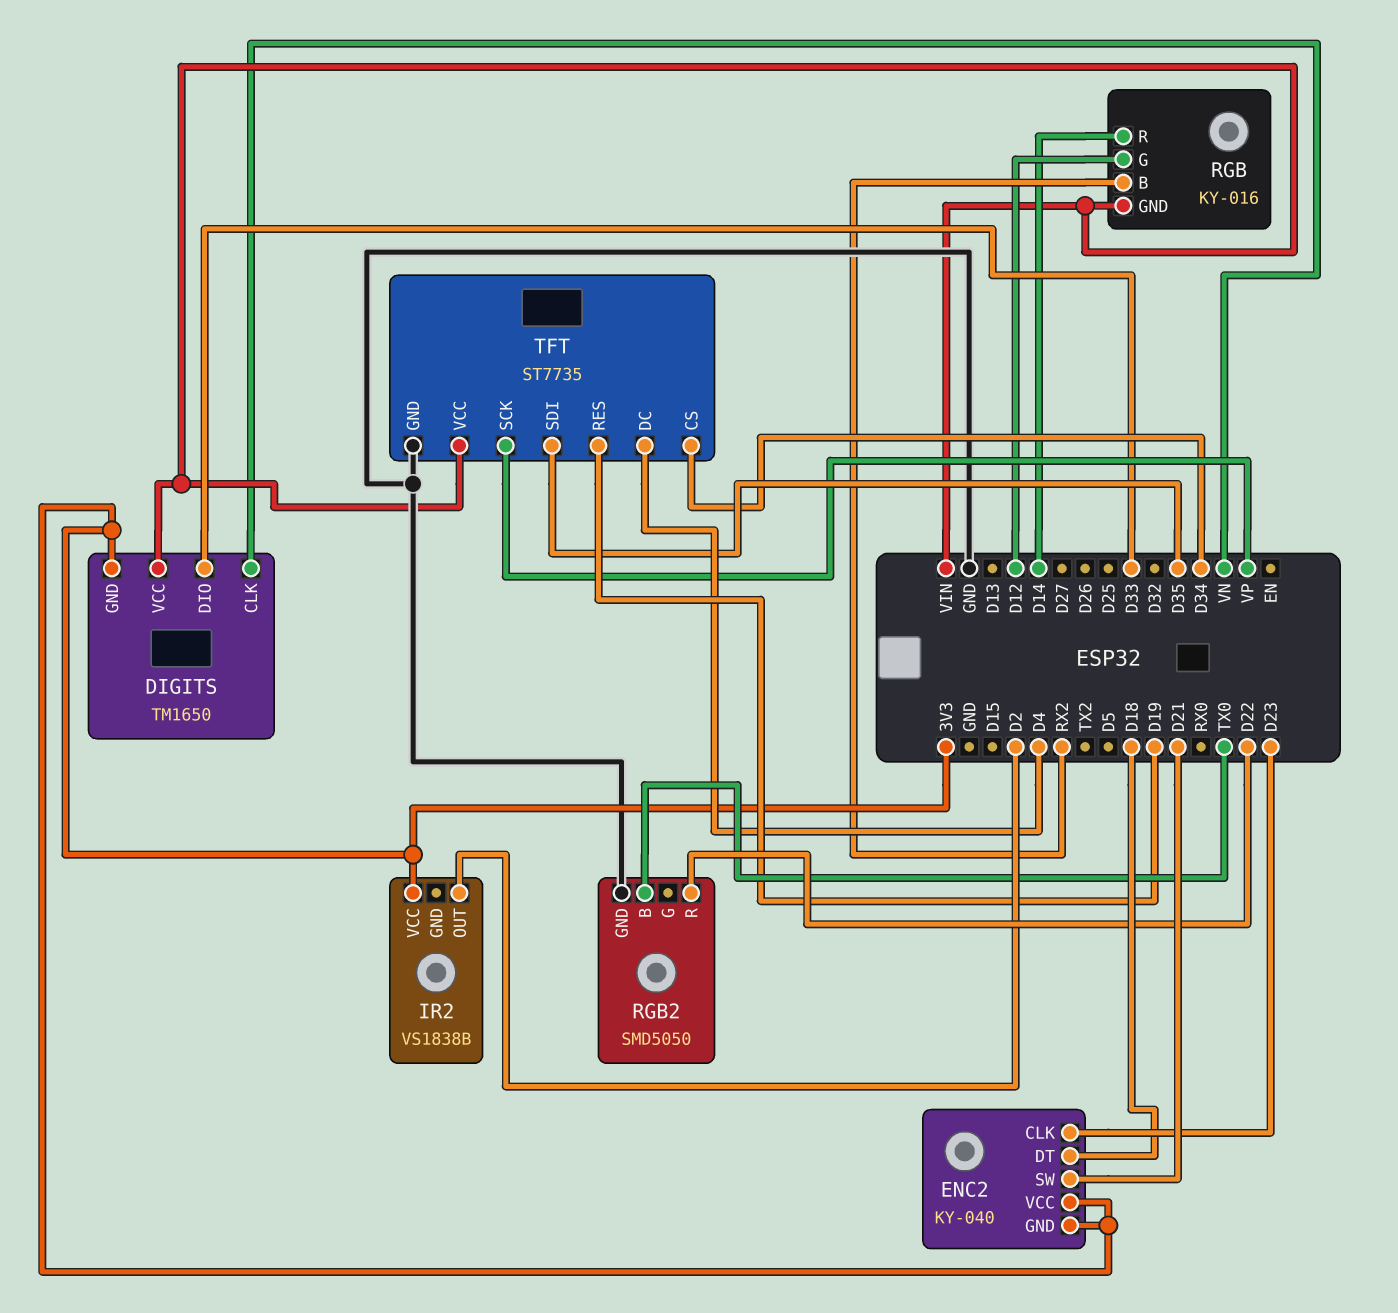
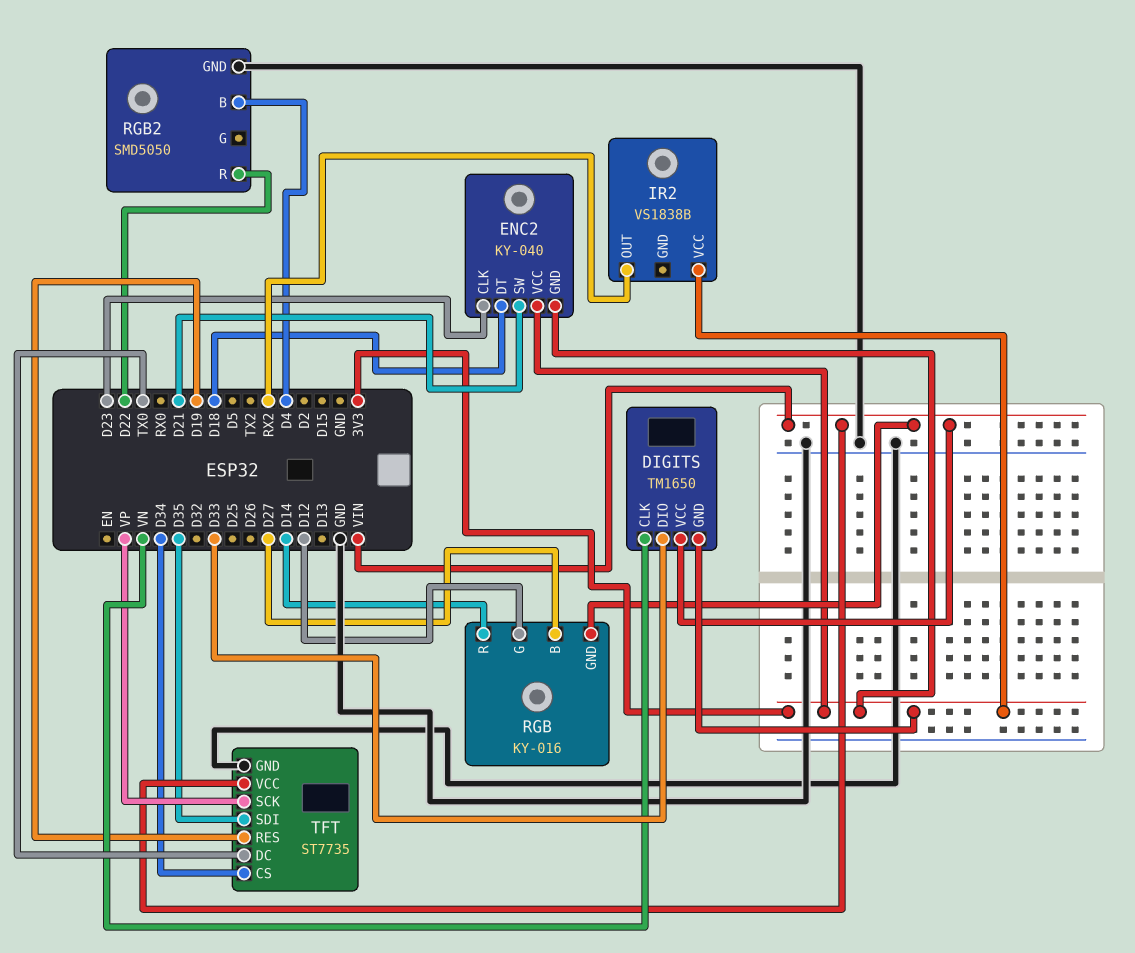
IR2 pin OUT: D2 -> RX2
RGB pin B: RX2 -> D27
RGB2 pin B: TX0 -> D4
TFT pin DC: D4 -> TX0

